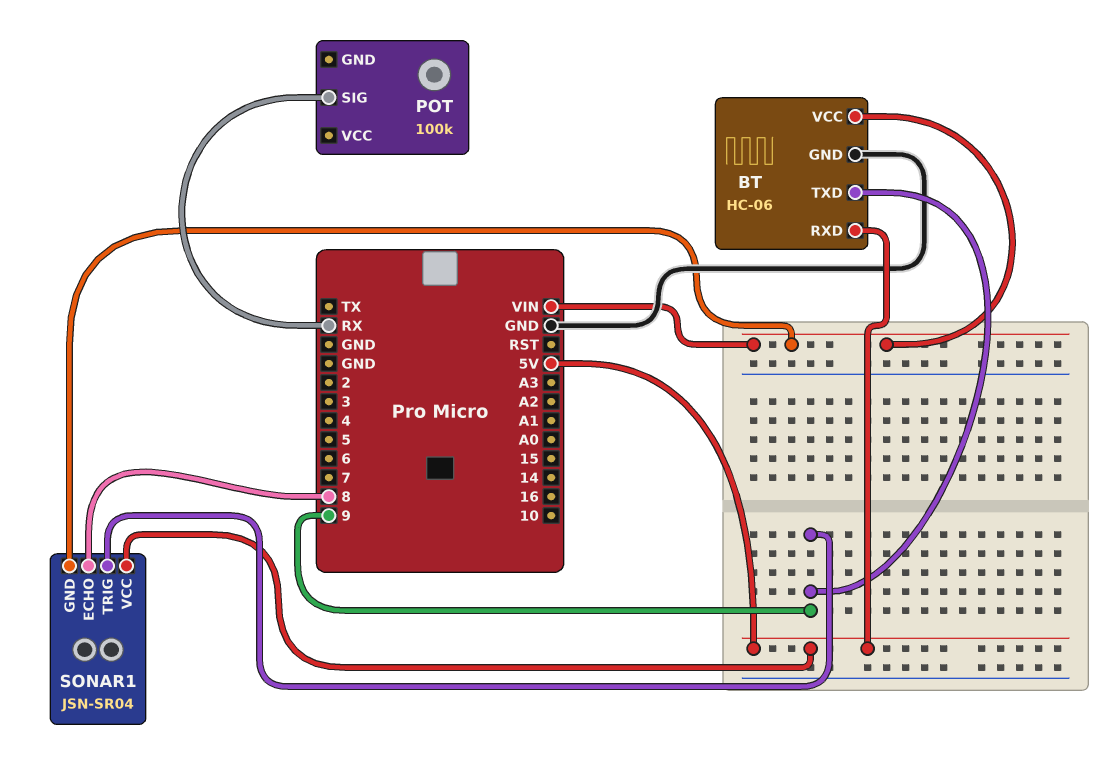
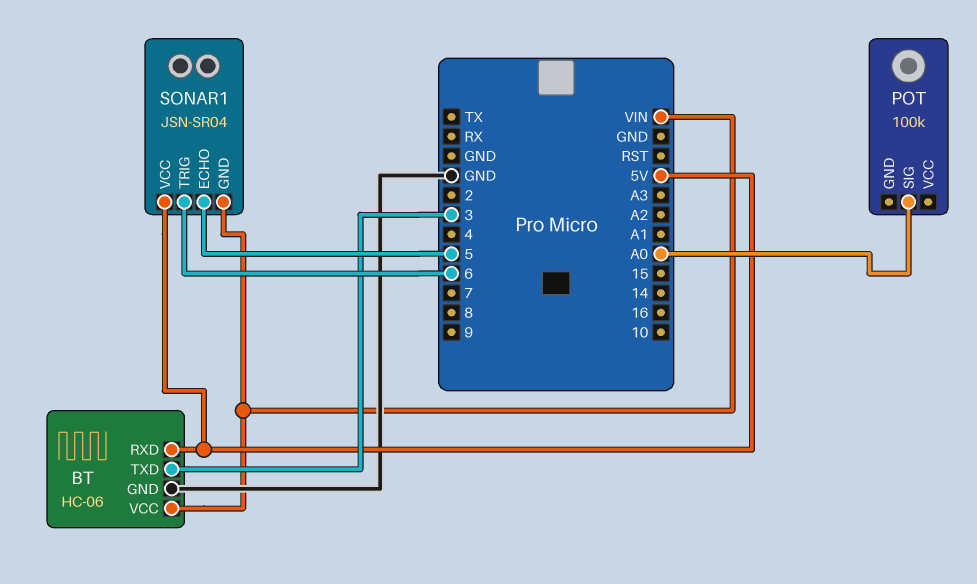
BT pin TXD: 9 -> 3
POT pin SIG: RX -> A0
SONAR1 pin ECHO: 8 -> 5
SONAR1 pin TRIG: 9 -> 6

